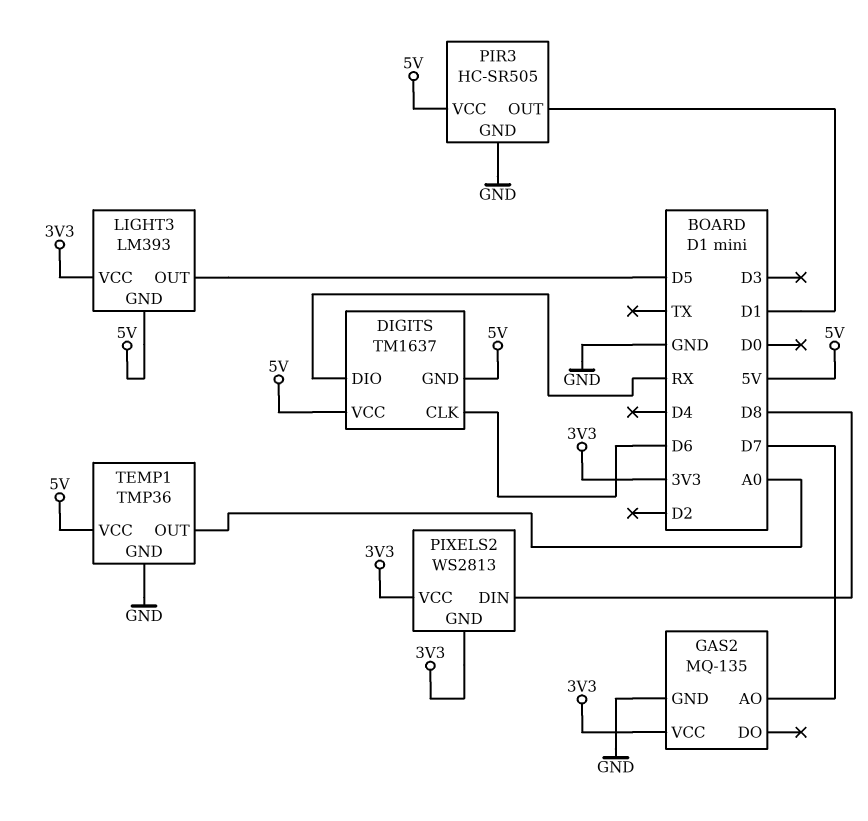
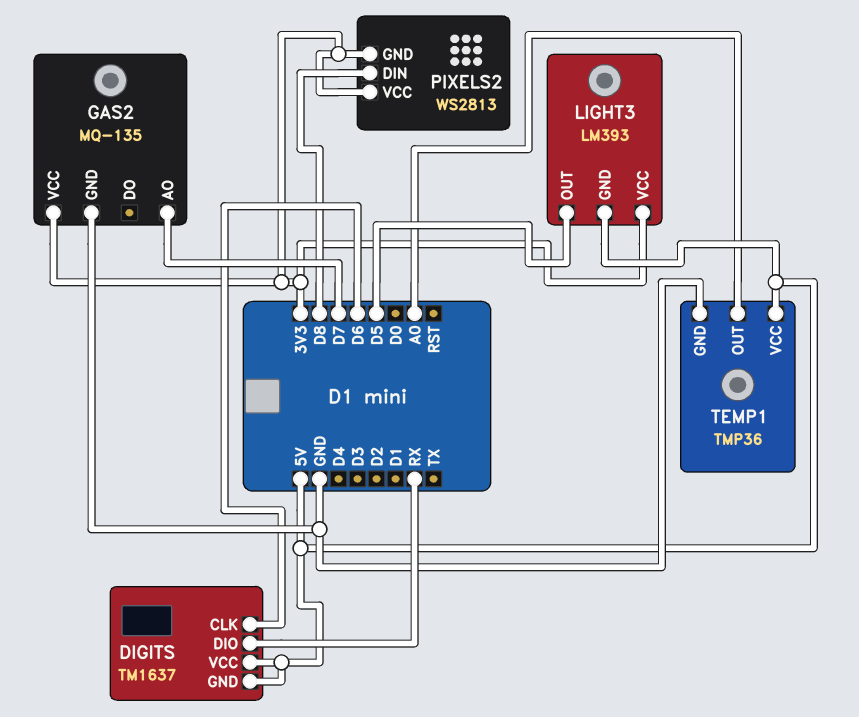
PIR3: HC-SR505 -> none
PIR3 pin GND: GND -> none
PIR3 pin OUT: D1 -> none
PIR3 pin VCC: 5V -> none

